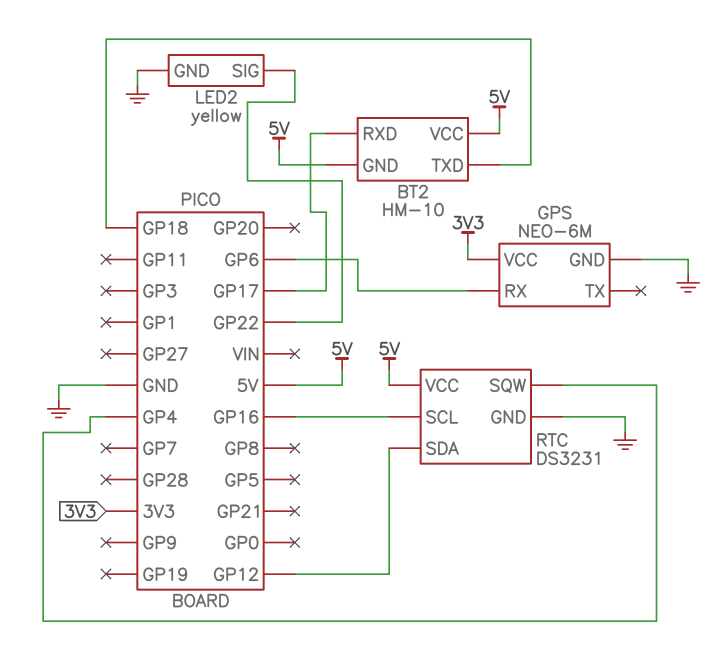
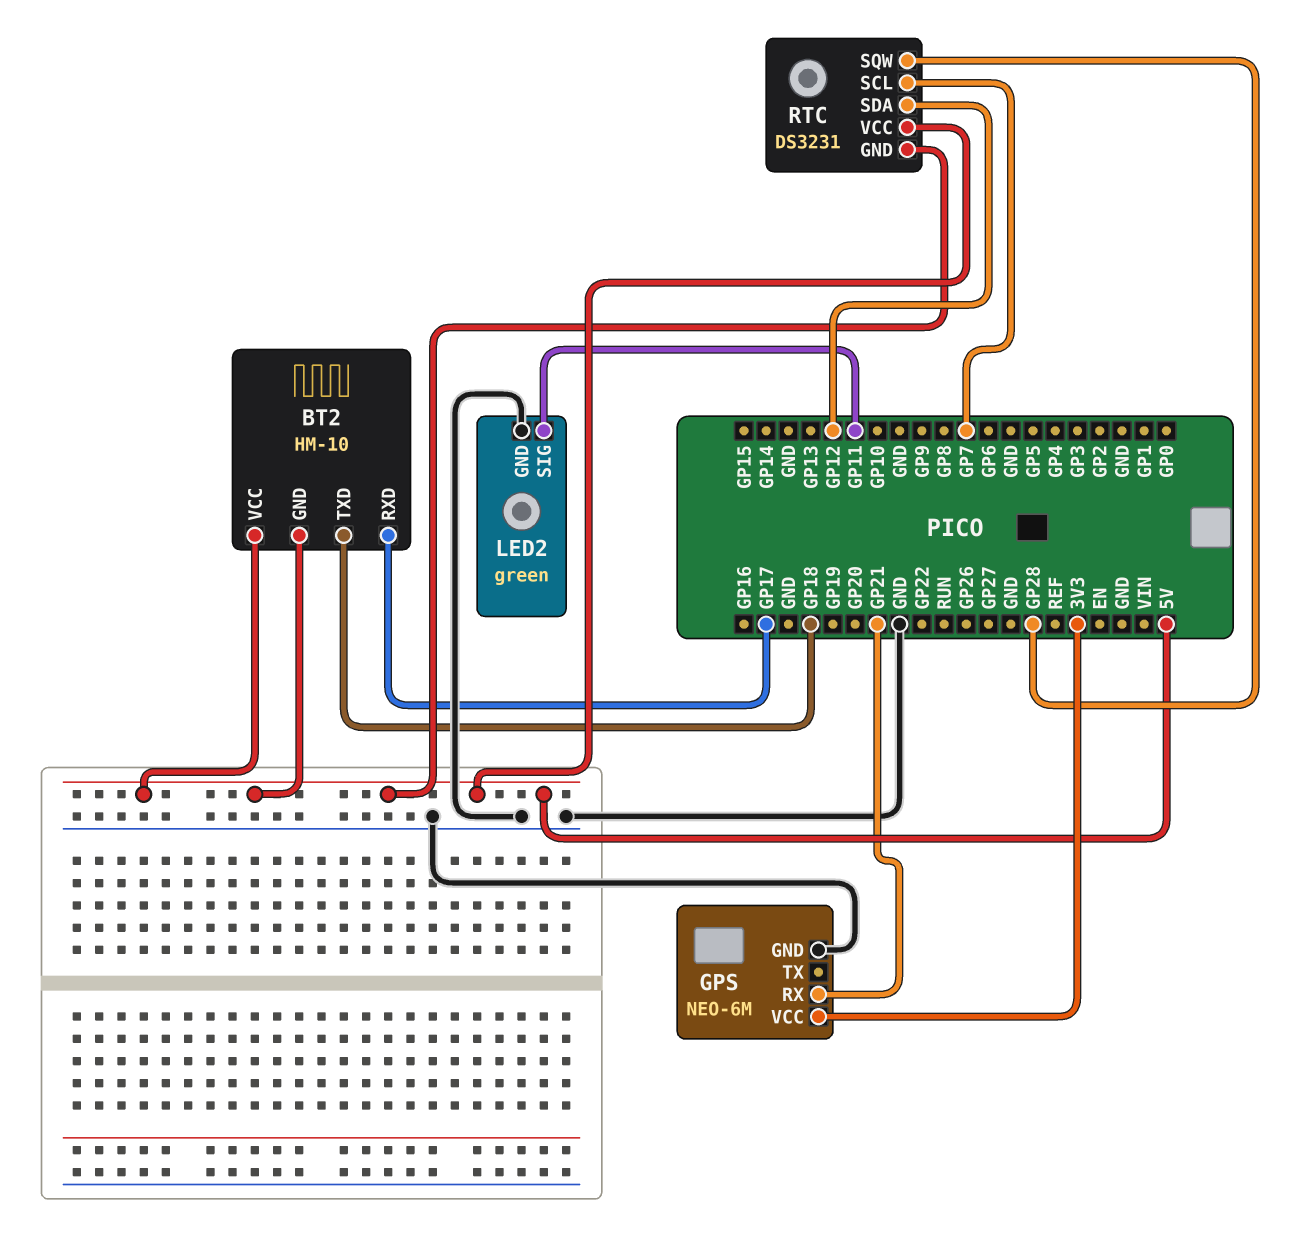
GPS pin RX: GP6 -> GP21
LED2: yellow -> green
LED2 pin SIG: GP22 -> GP11
RTC pin GND: GND -> 5V
RTC pin SCL: GP16 -> GP7
RTC pin SQW: GP4 -> GP28

